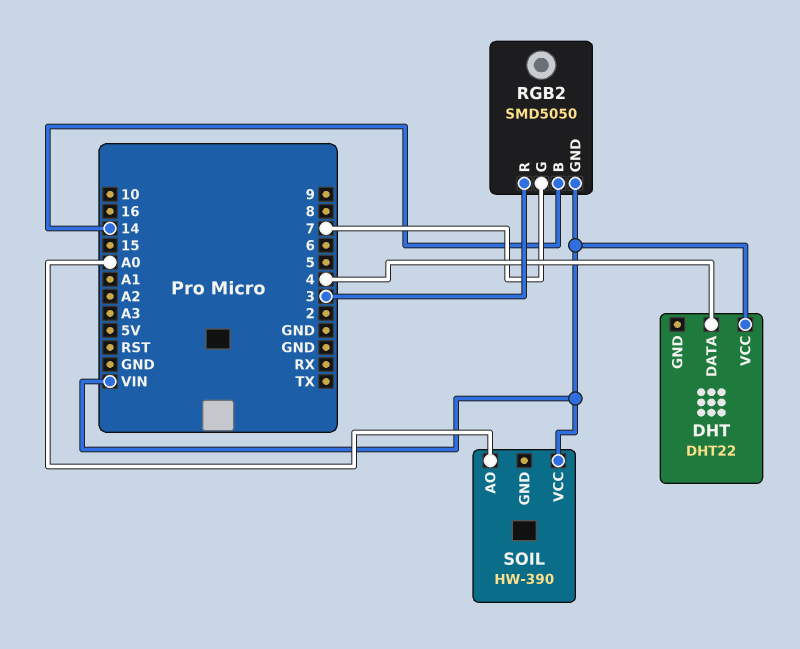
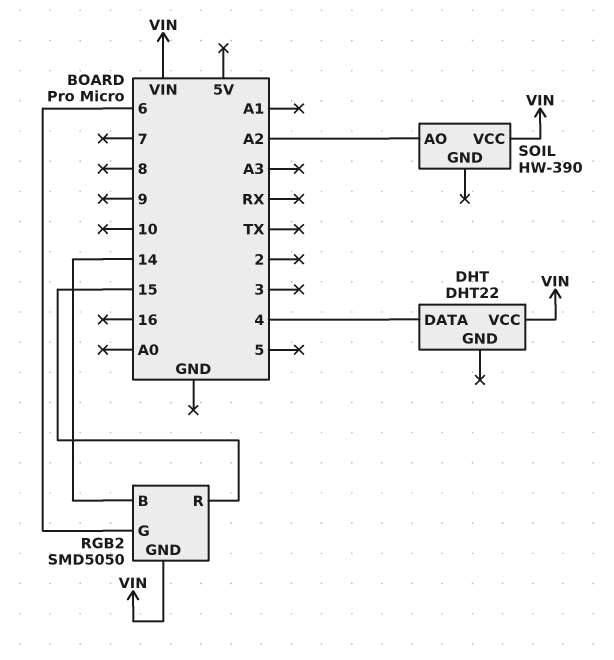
RGB2 pin G: 7 -> 6
RGB2 pin R: 3 -> 15
SOIL pin AO: A0 -> A2

